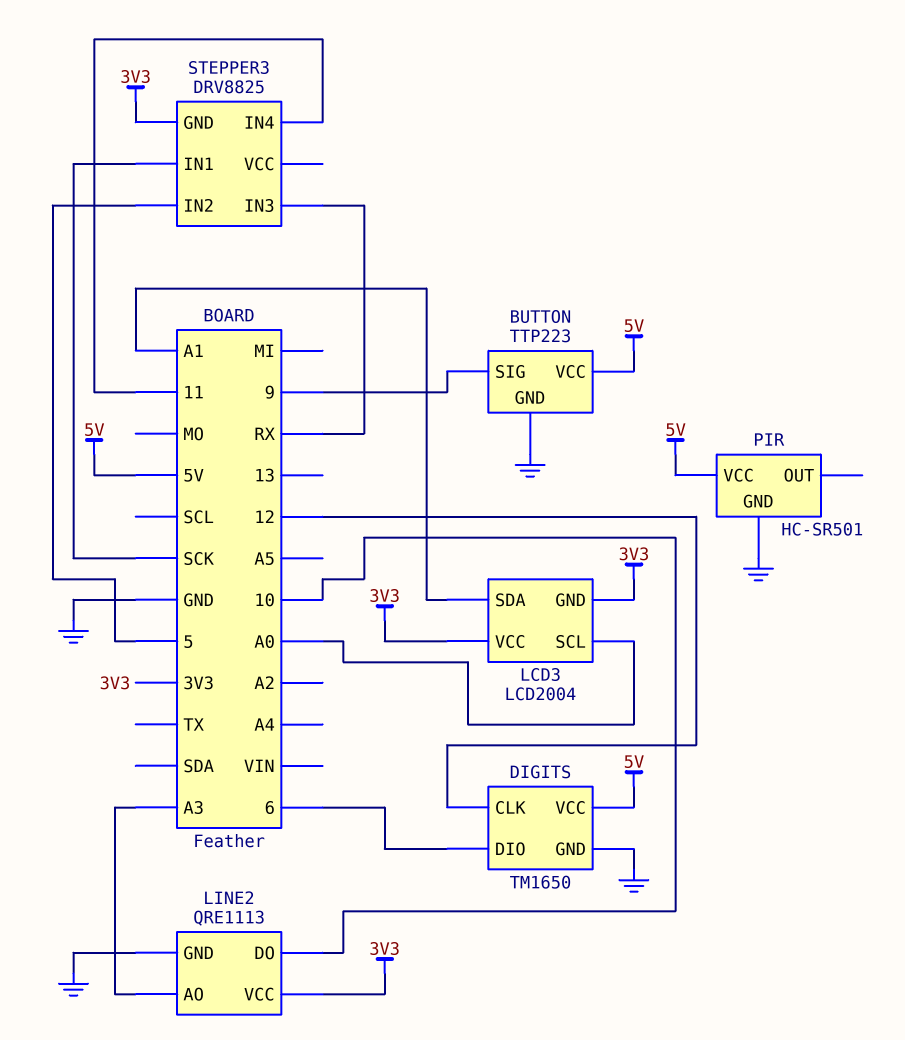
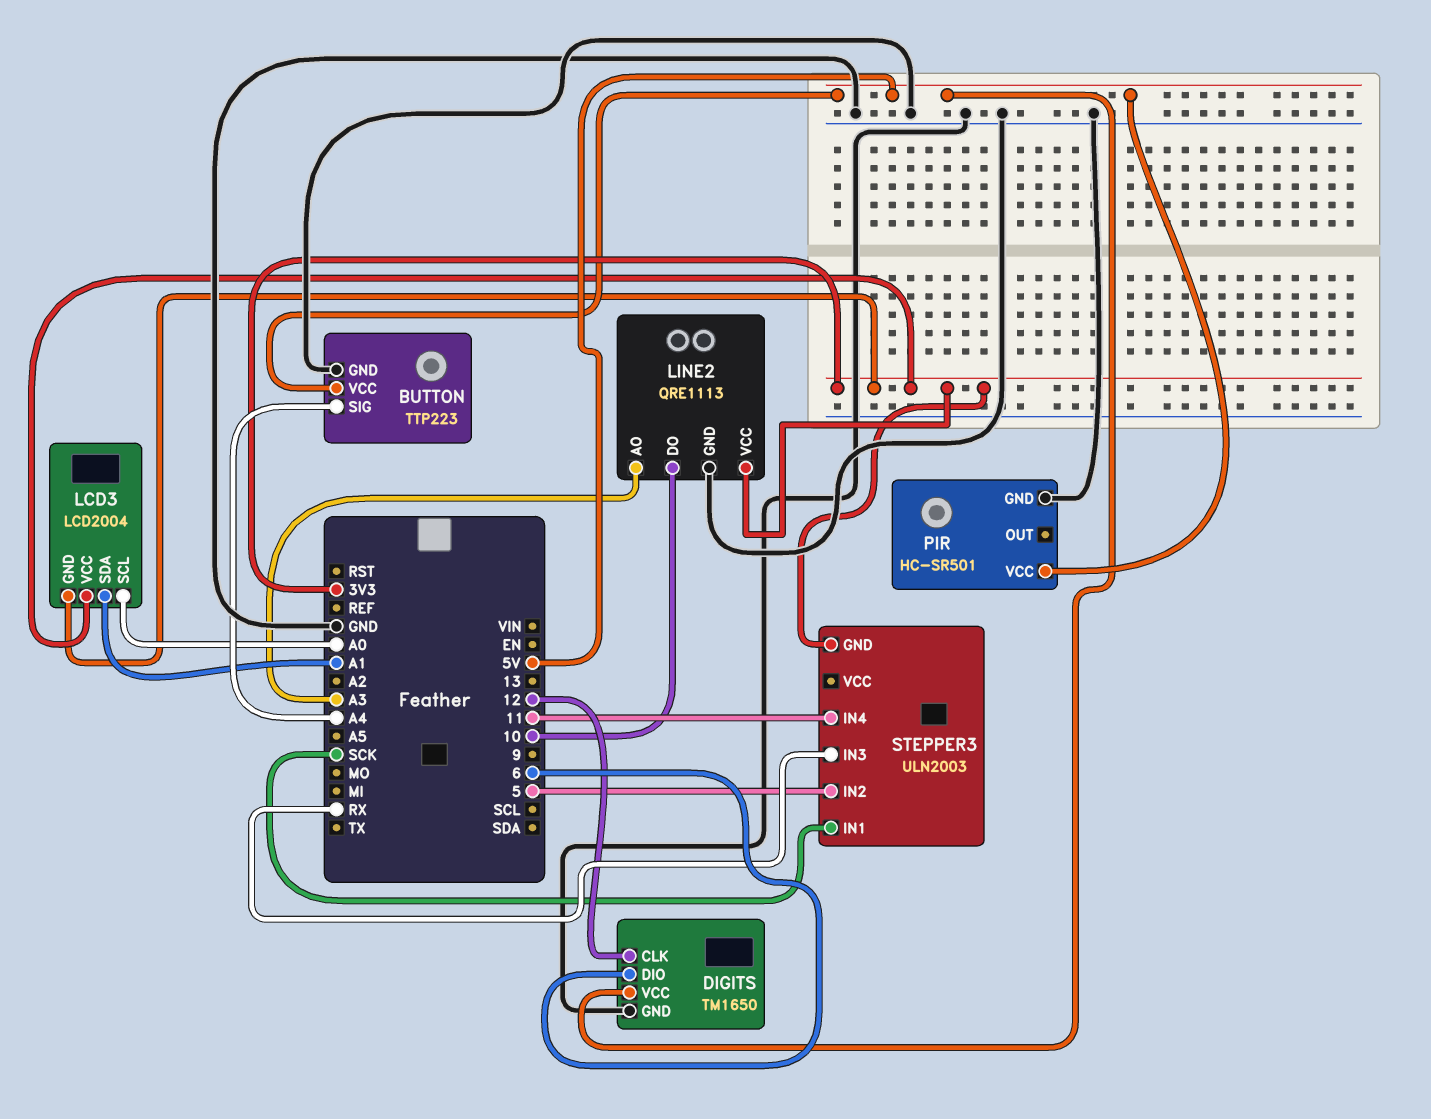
BUTTON pin SIG: 9 -> A4
STEPPER3: DRV8825 -> ULN2003

